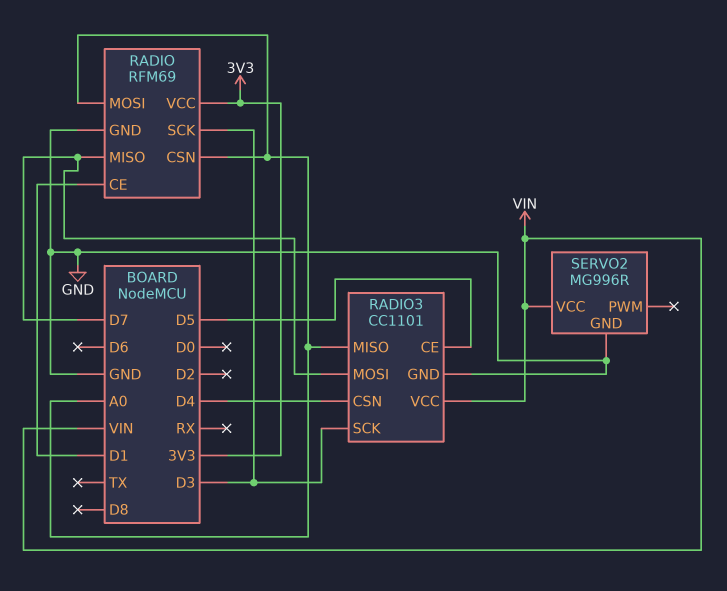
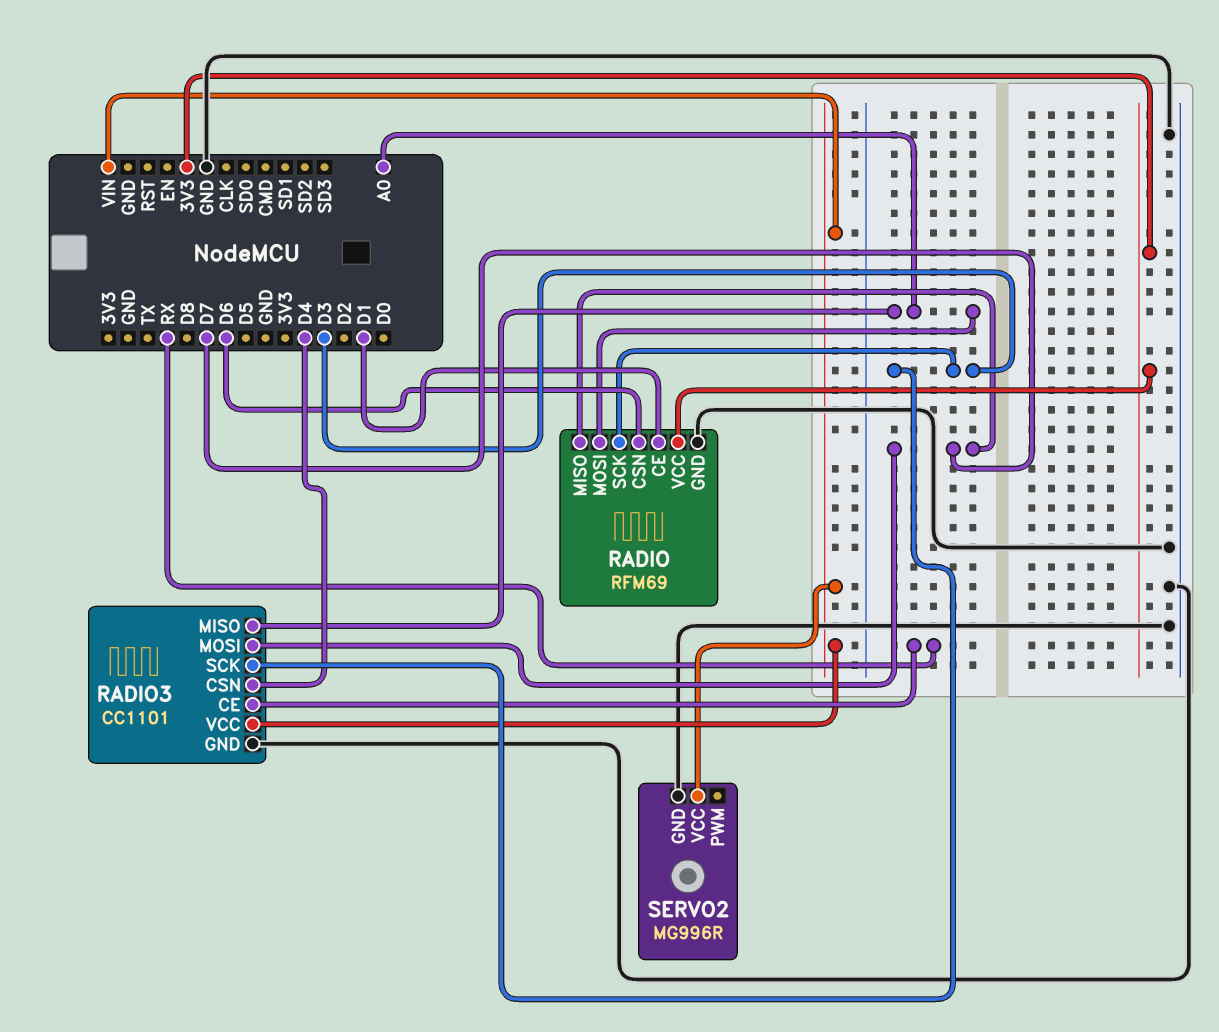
RADIO pin CSN: A0 -> D6
RADIO3 pin CE: D5 -> RX

